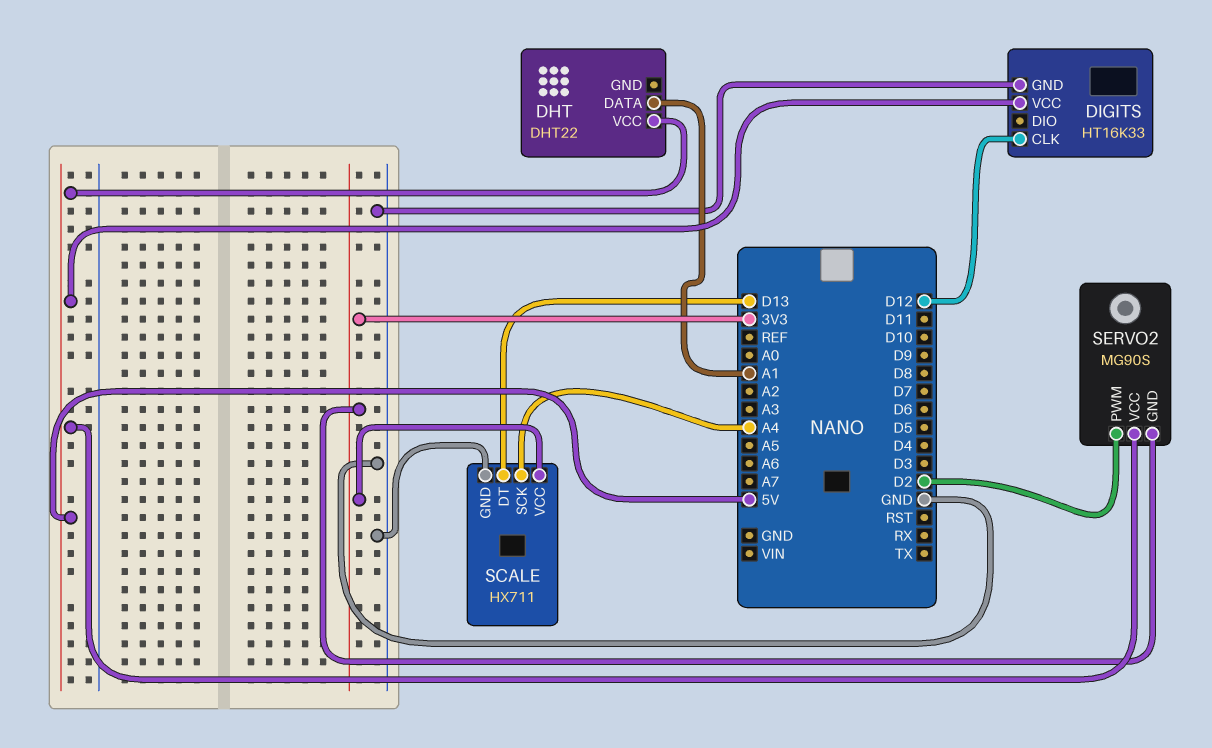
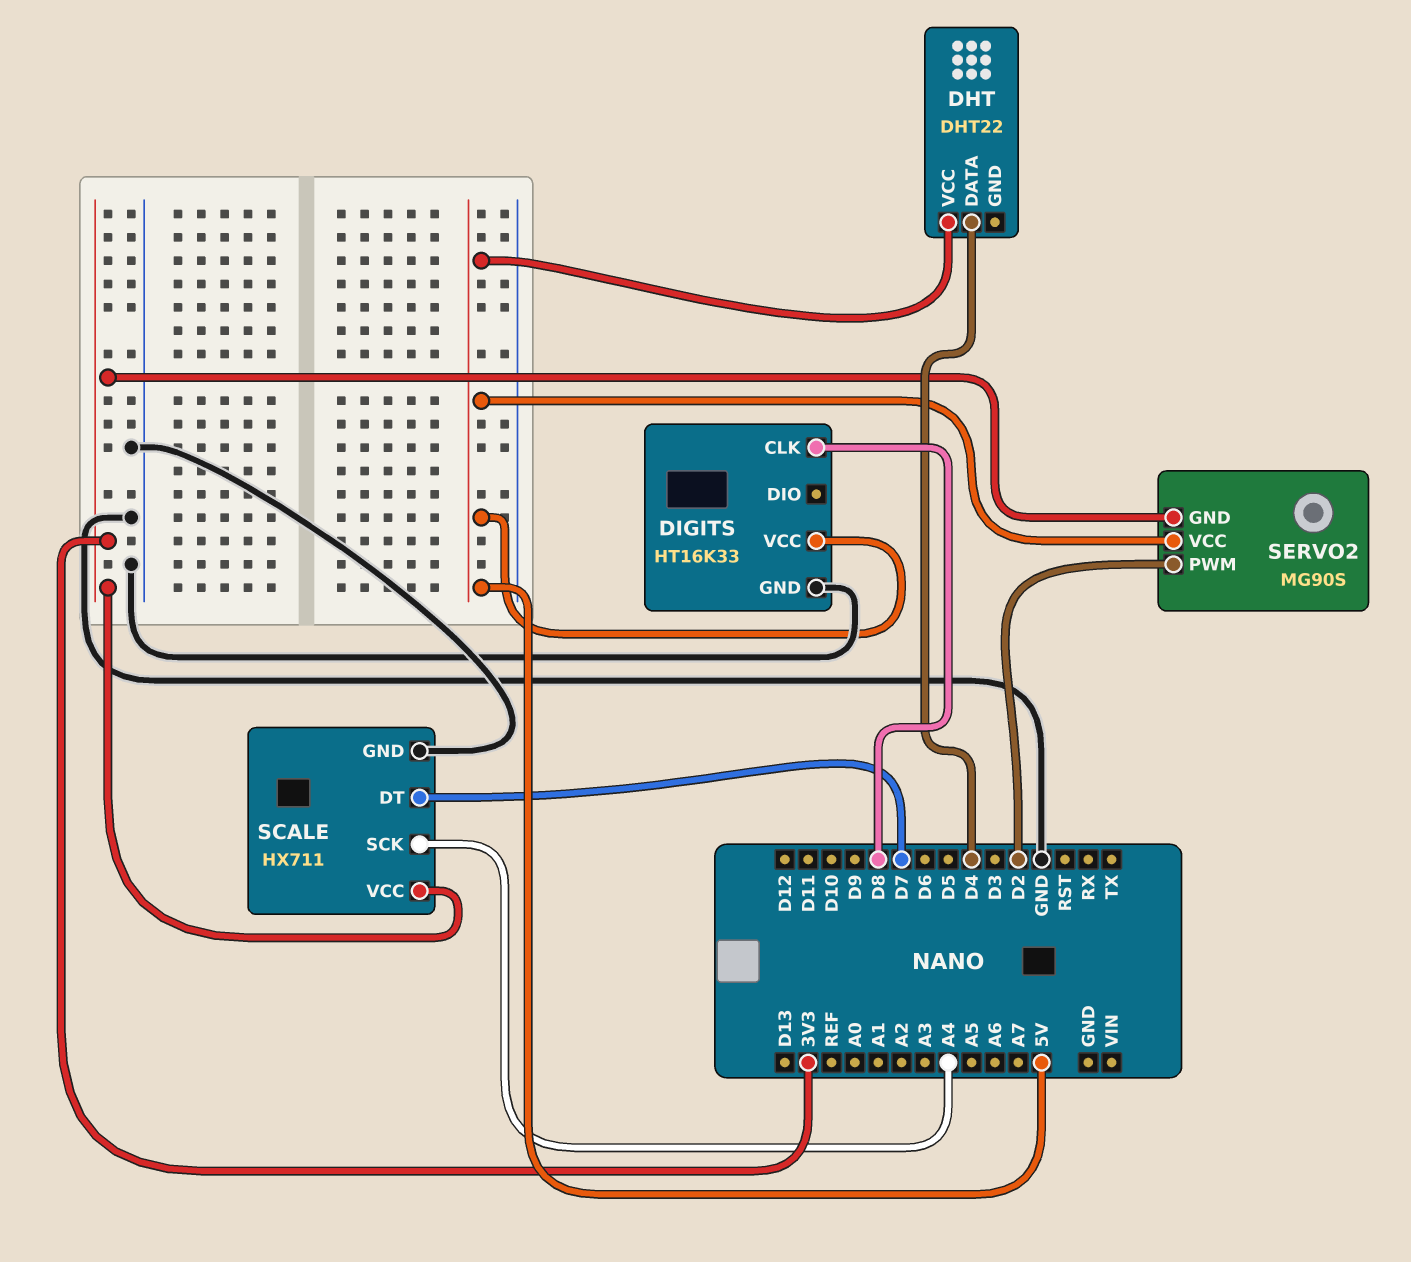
DHT pin DATA: A1 -> D4
DIGITS pin CLK: D12 -> D8
SCALE pin DT: D13 -> D7

